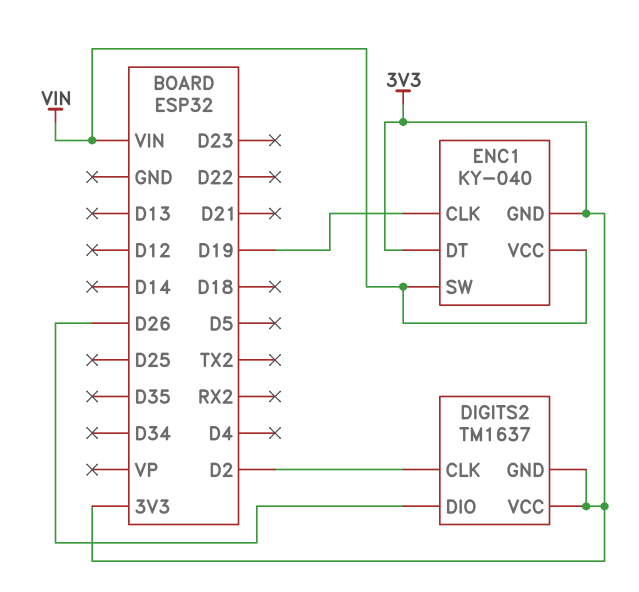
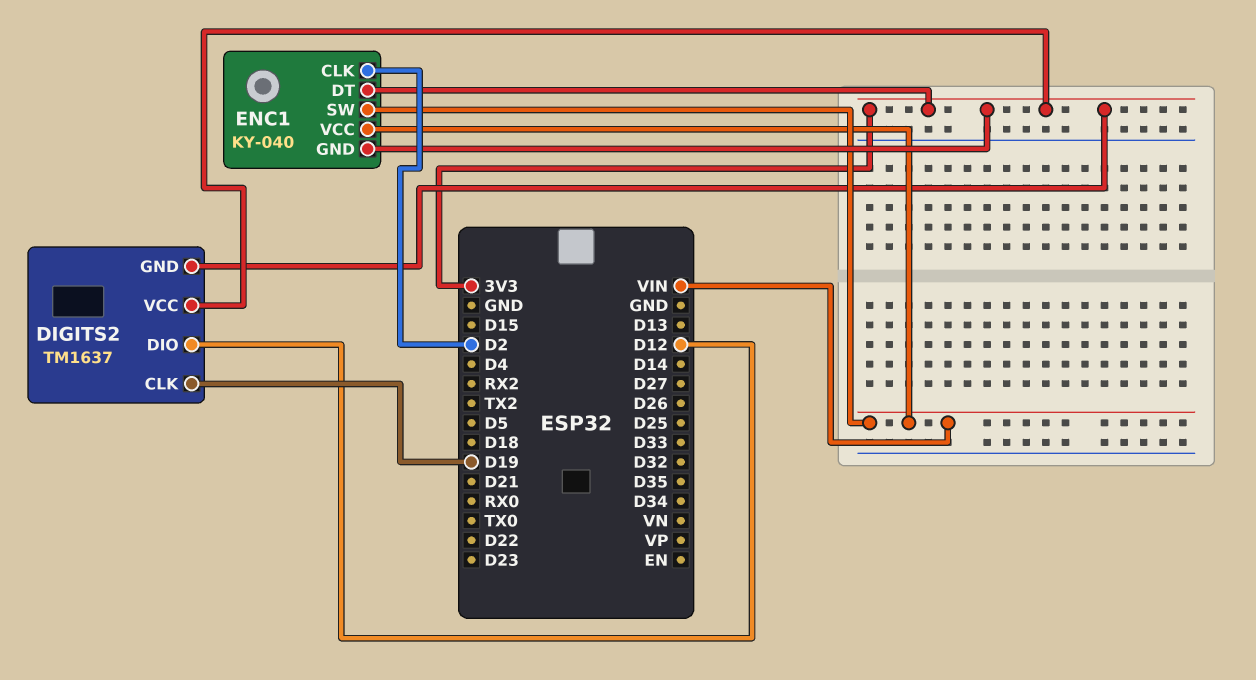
DIGITS2 pin CLK: D2 -> D19
DIGITS2 pin DIO: D26 -> D12
ENC1 pin CLK: D19 -> D2

